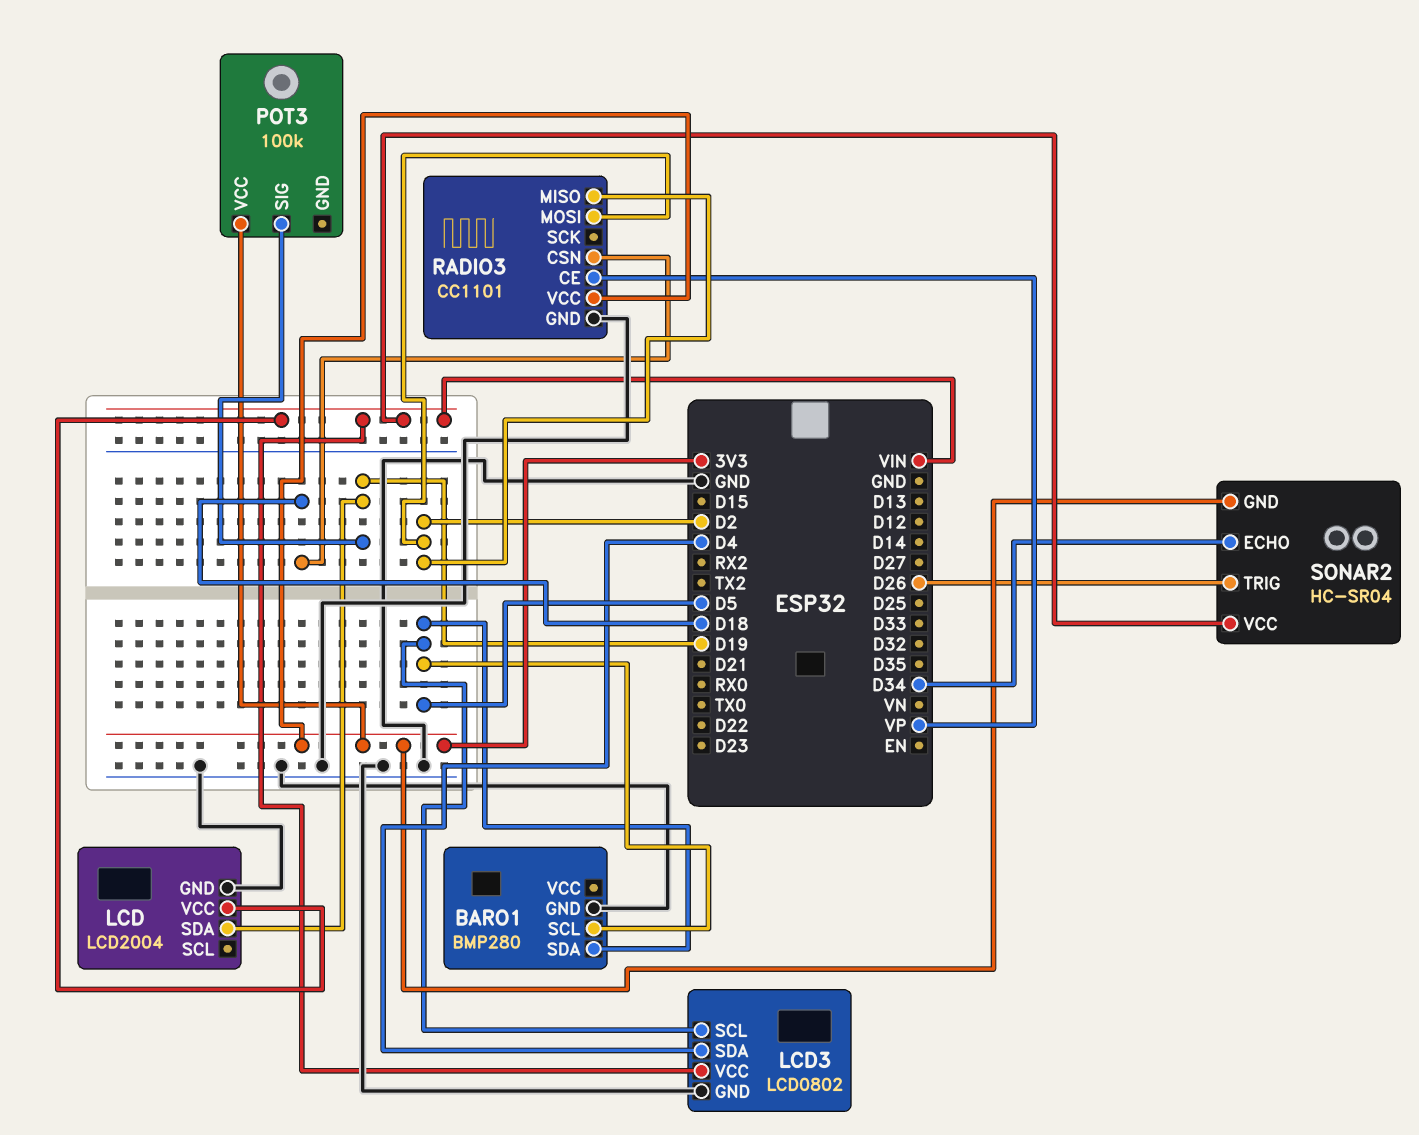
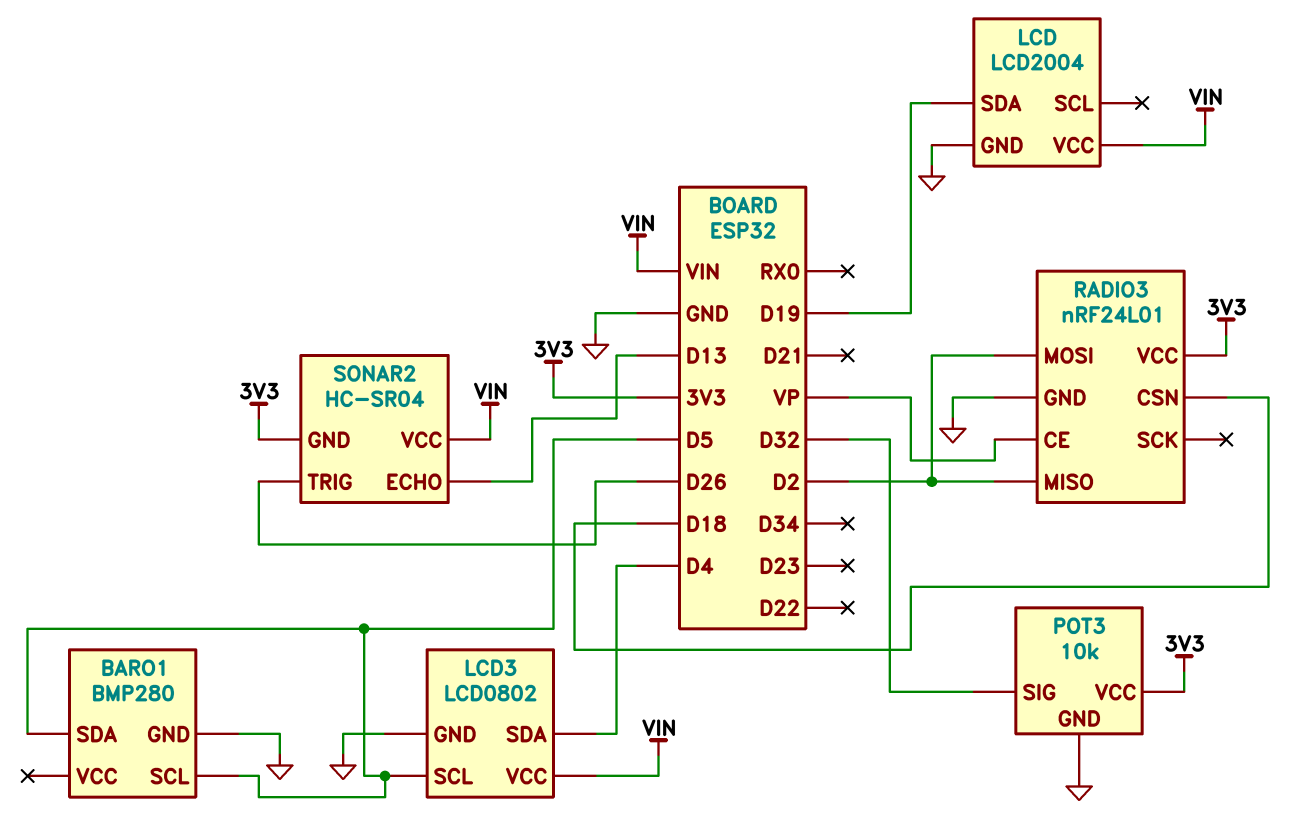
POT3: 100k -> 10k
POT3 pin GND: none -> GND
POT3 pin SIG: D19 -> D32
RADIO3: CC1101 -> nRF24L01
SONAR2 pin ECHO: D34 -> D13

